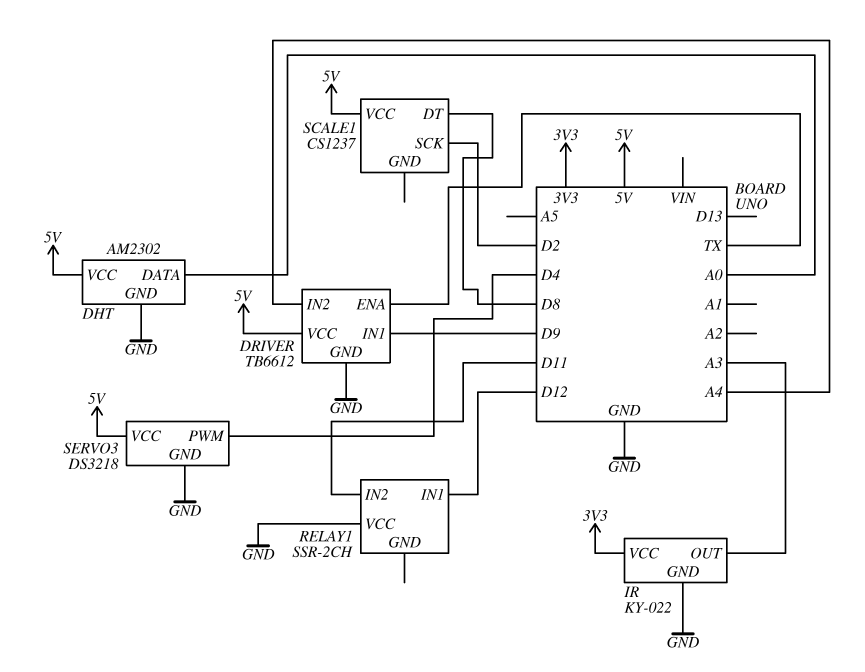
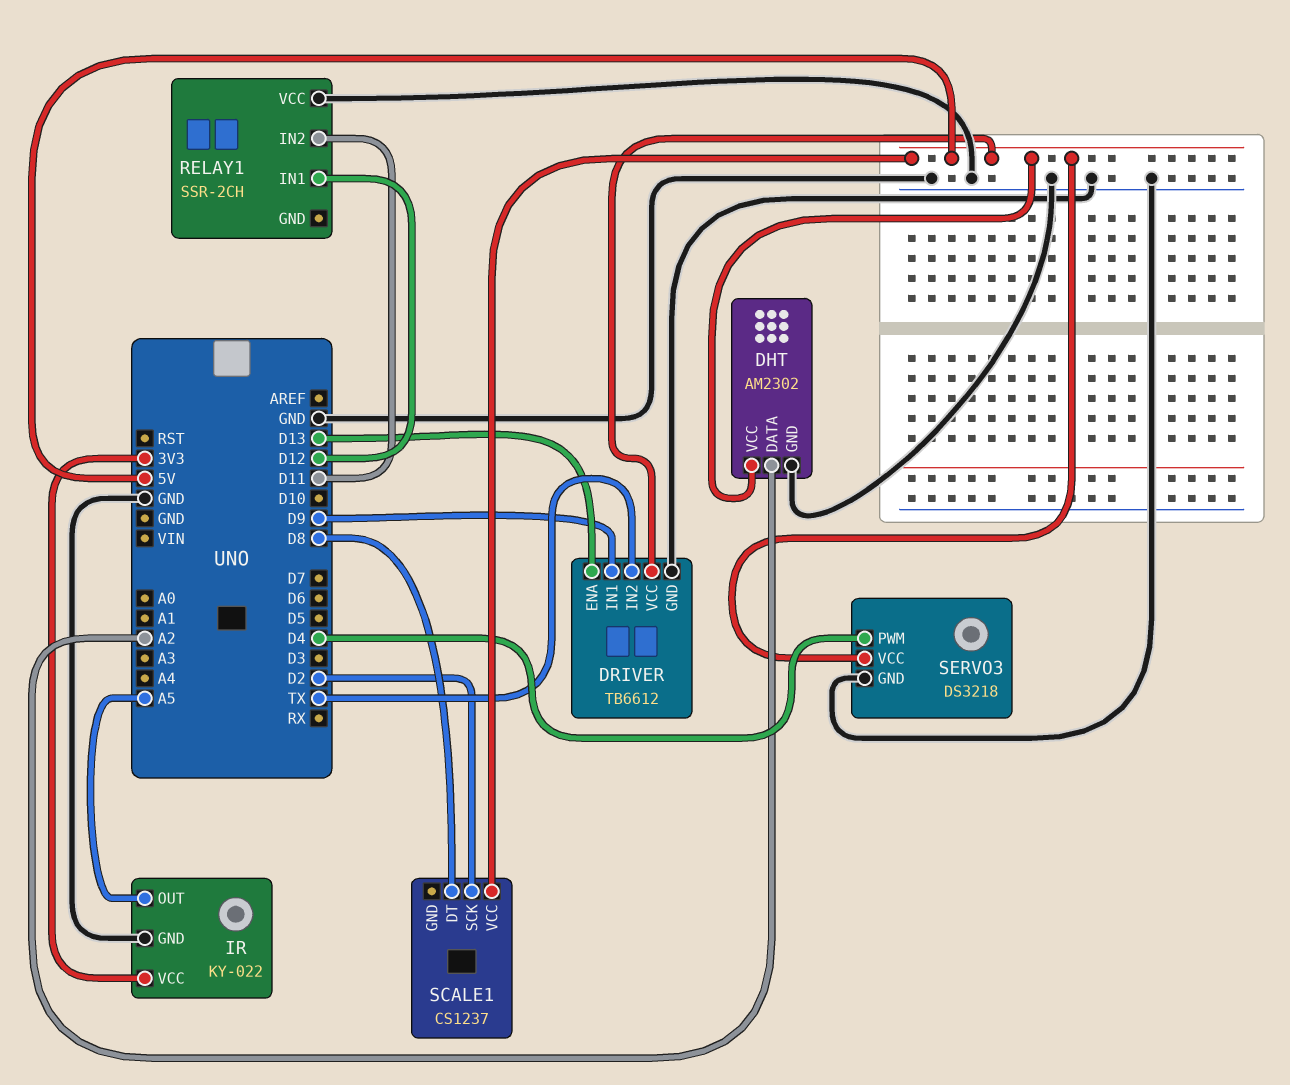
DHT pin DATA: A0 -> A2
DRIVER pin ENA: TX -> D13
DRIVER pin IN2: A4 -> TX
IR pin OUT: A3 -> A5

